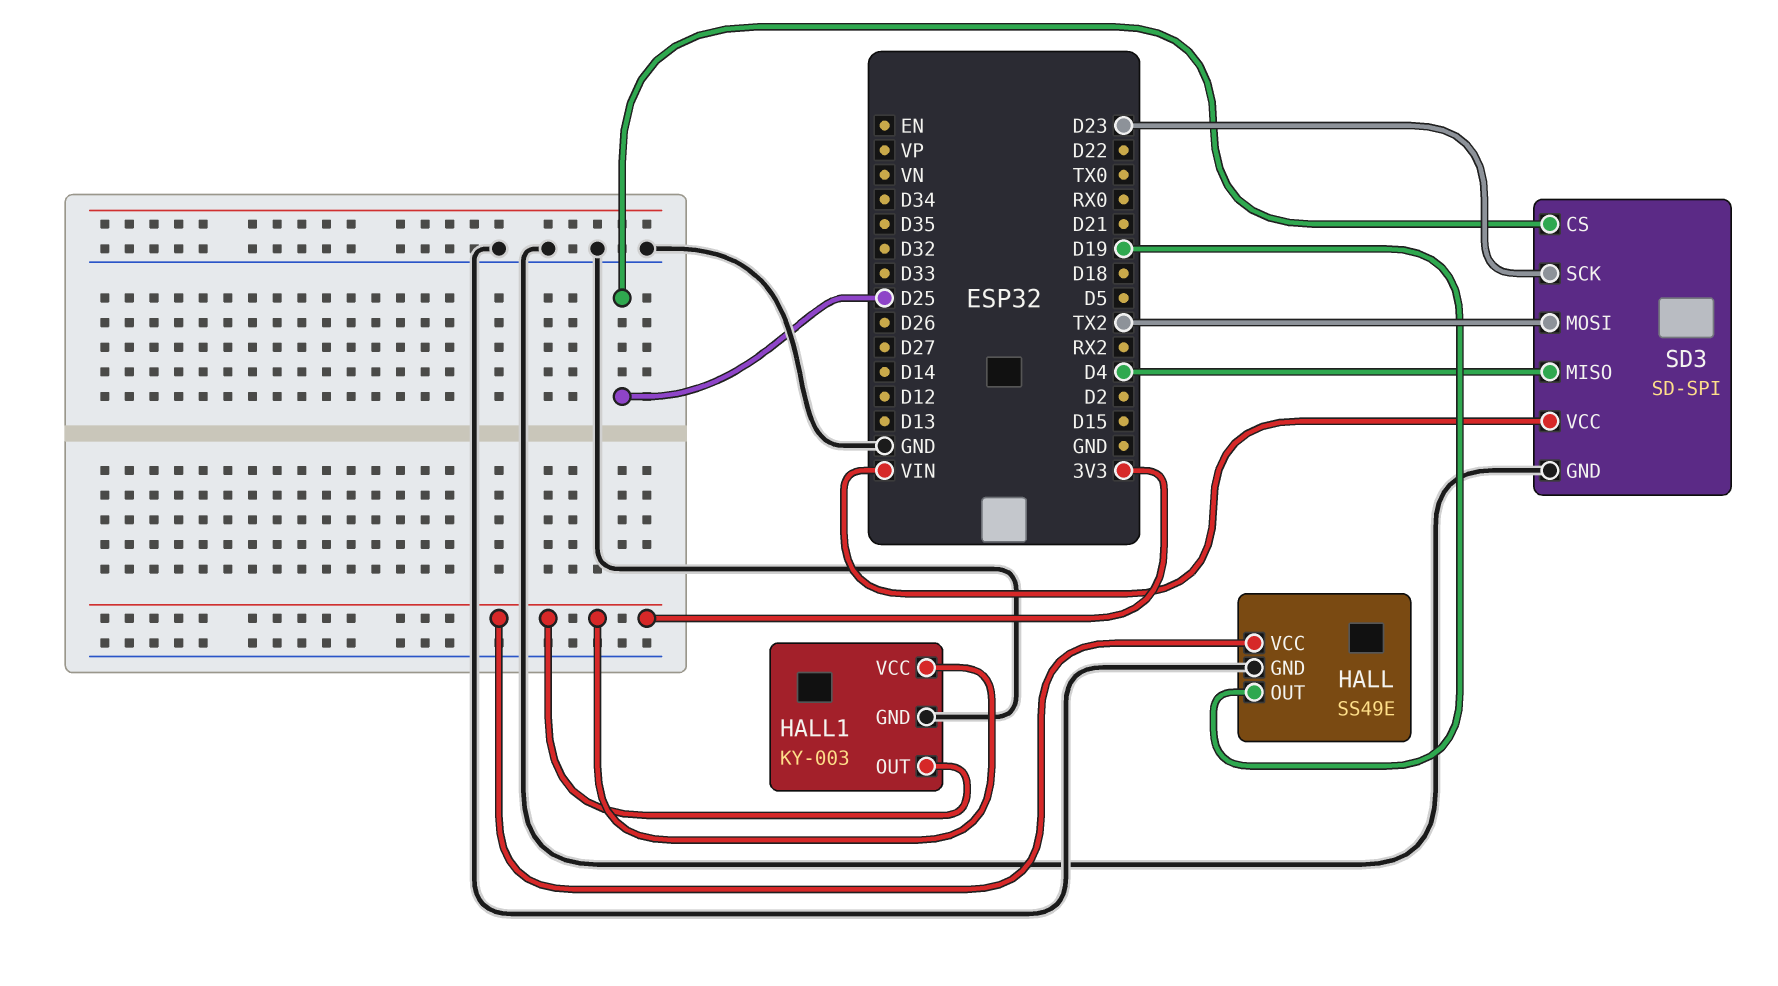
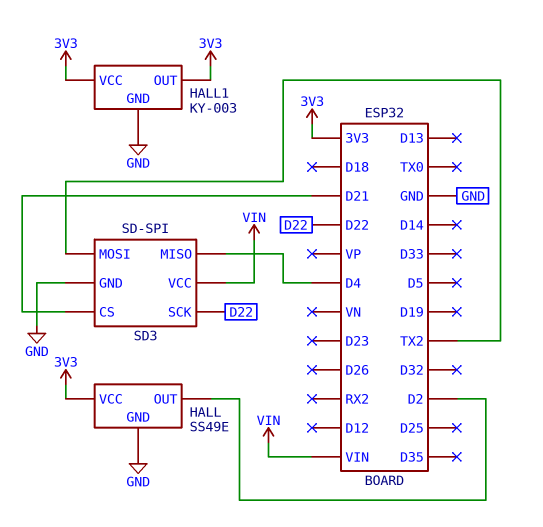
HALL pin OUT: D19 -> D2
SD3 pin CS: D25 -> D21
SD3 pin SCK: D23 -> D22

